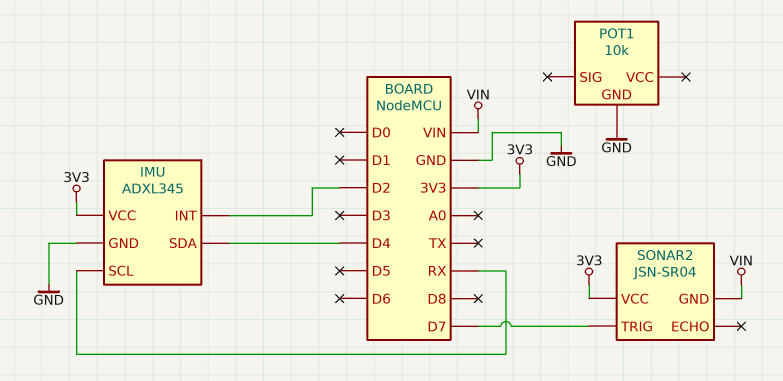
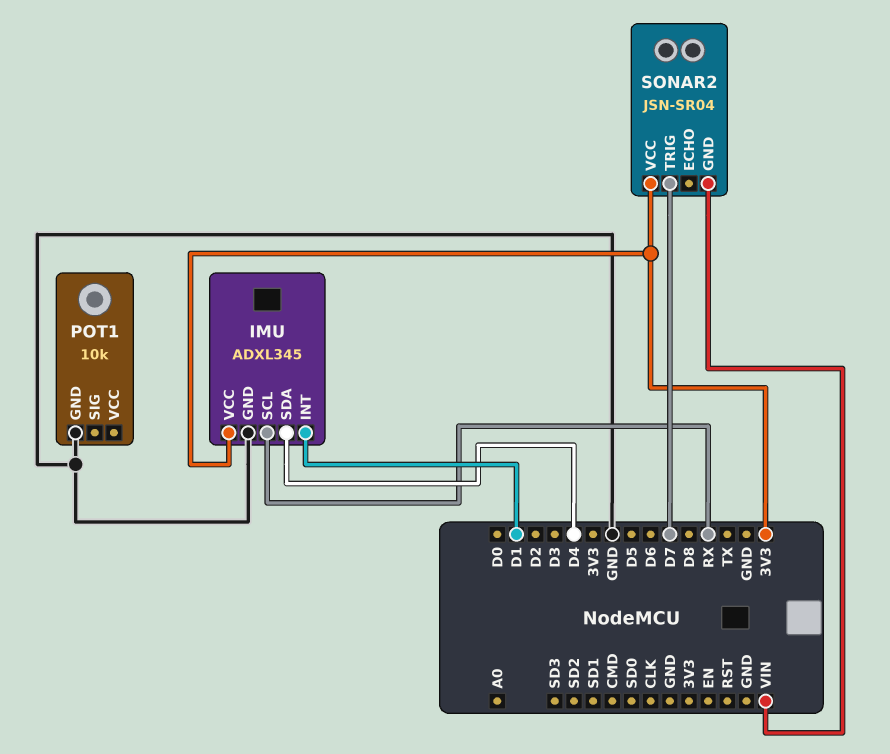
IMU pin INT: D2 -> D1

